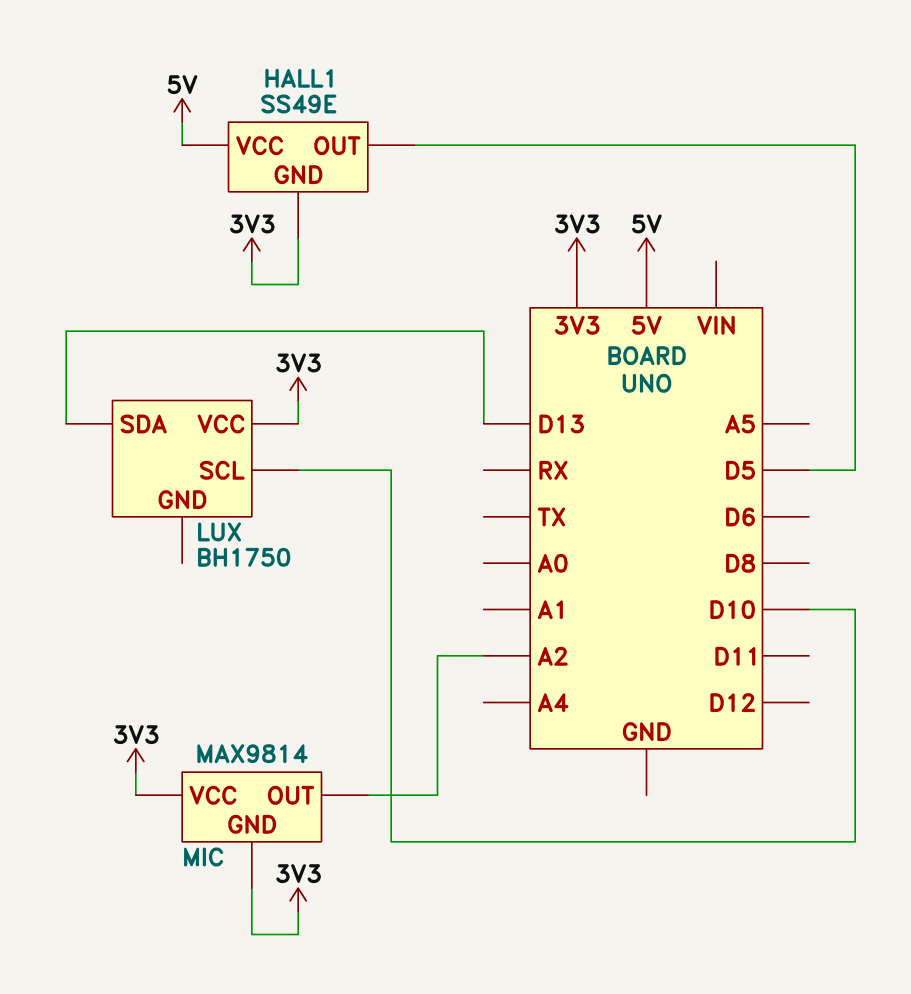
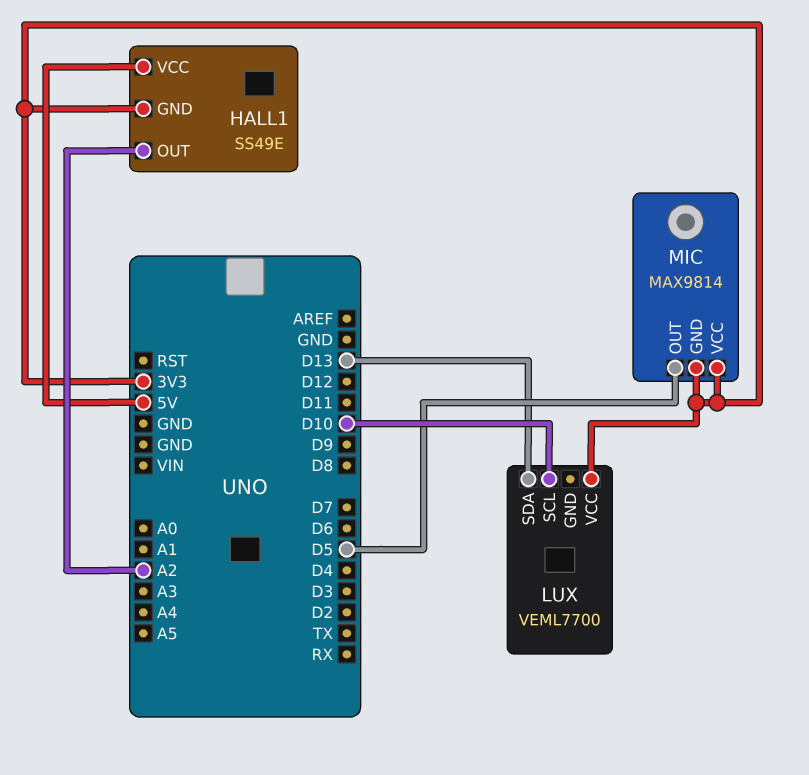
HALL1 pin OUT: D5 -> A2
LUX: BH1750 -> VEML7700
MIC pin OUT: A2 -> D5

